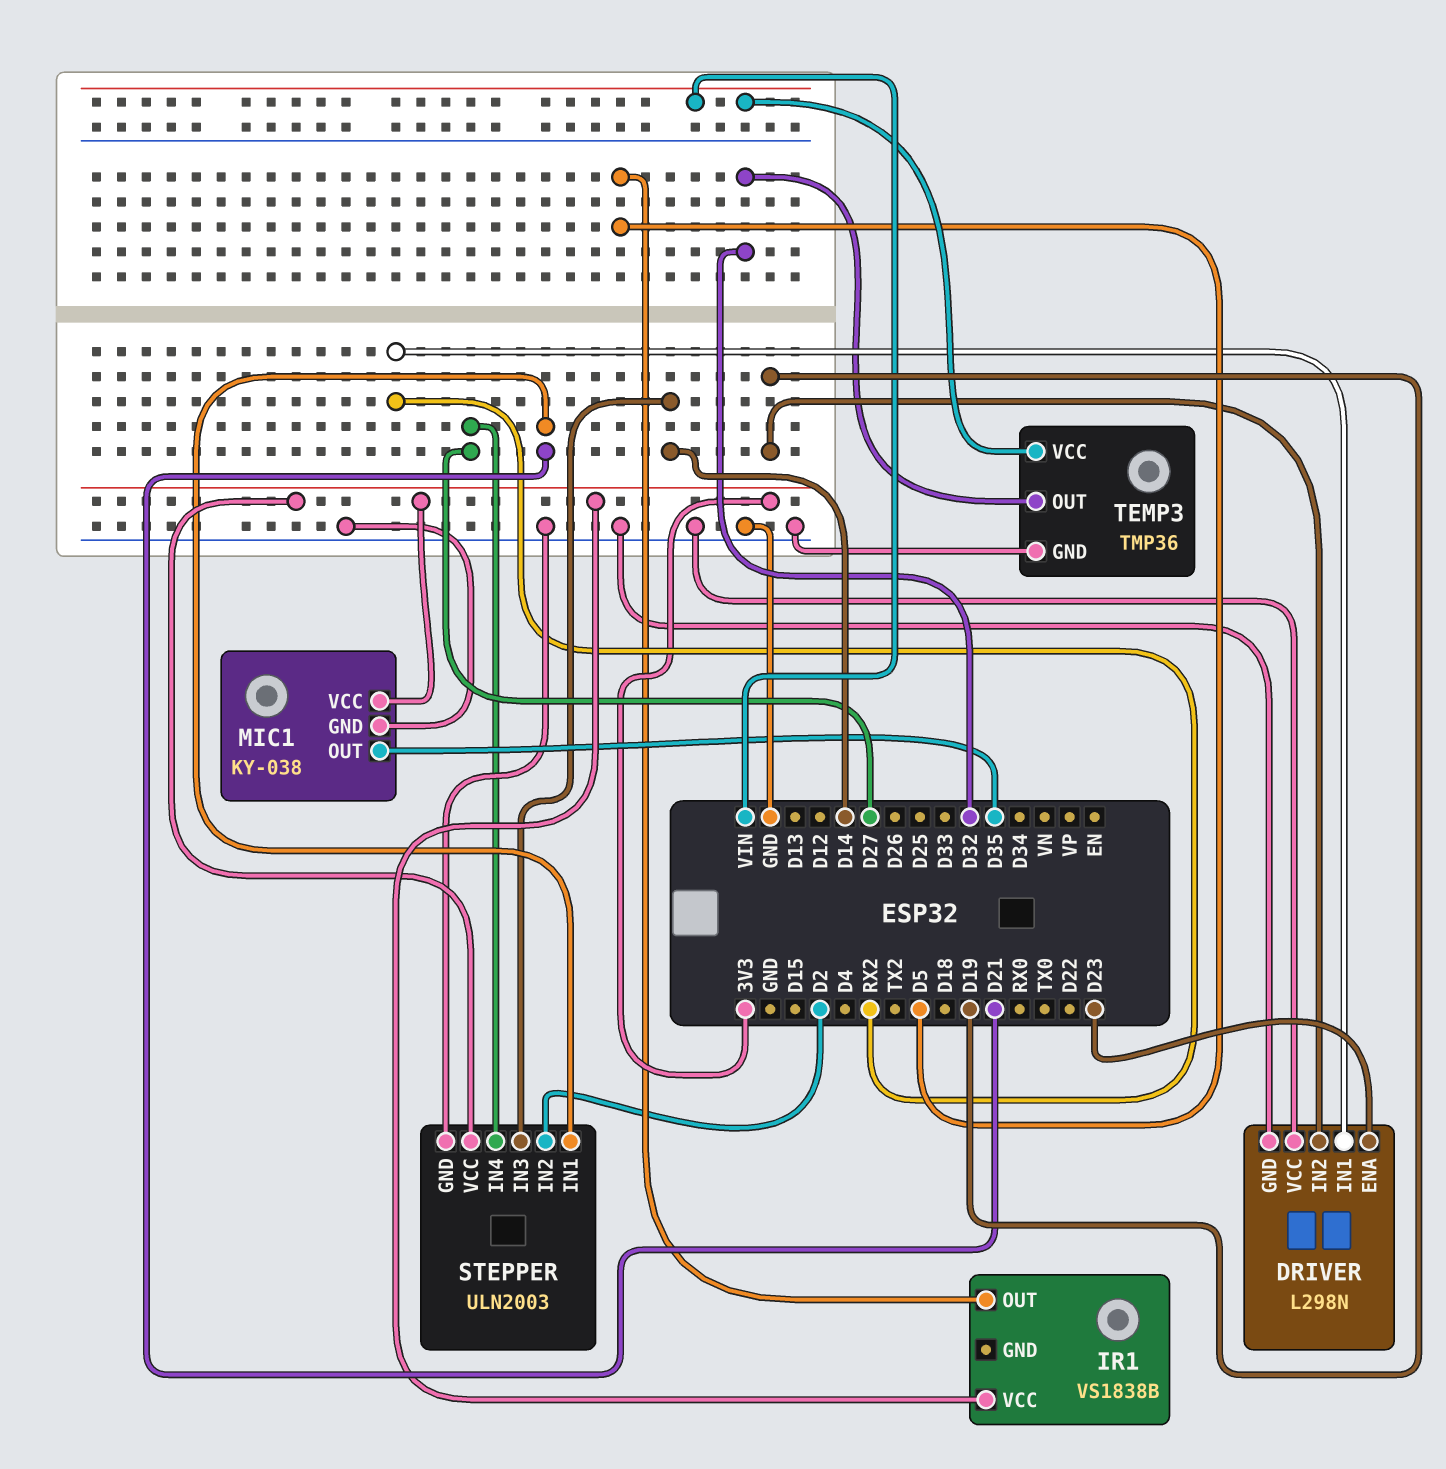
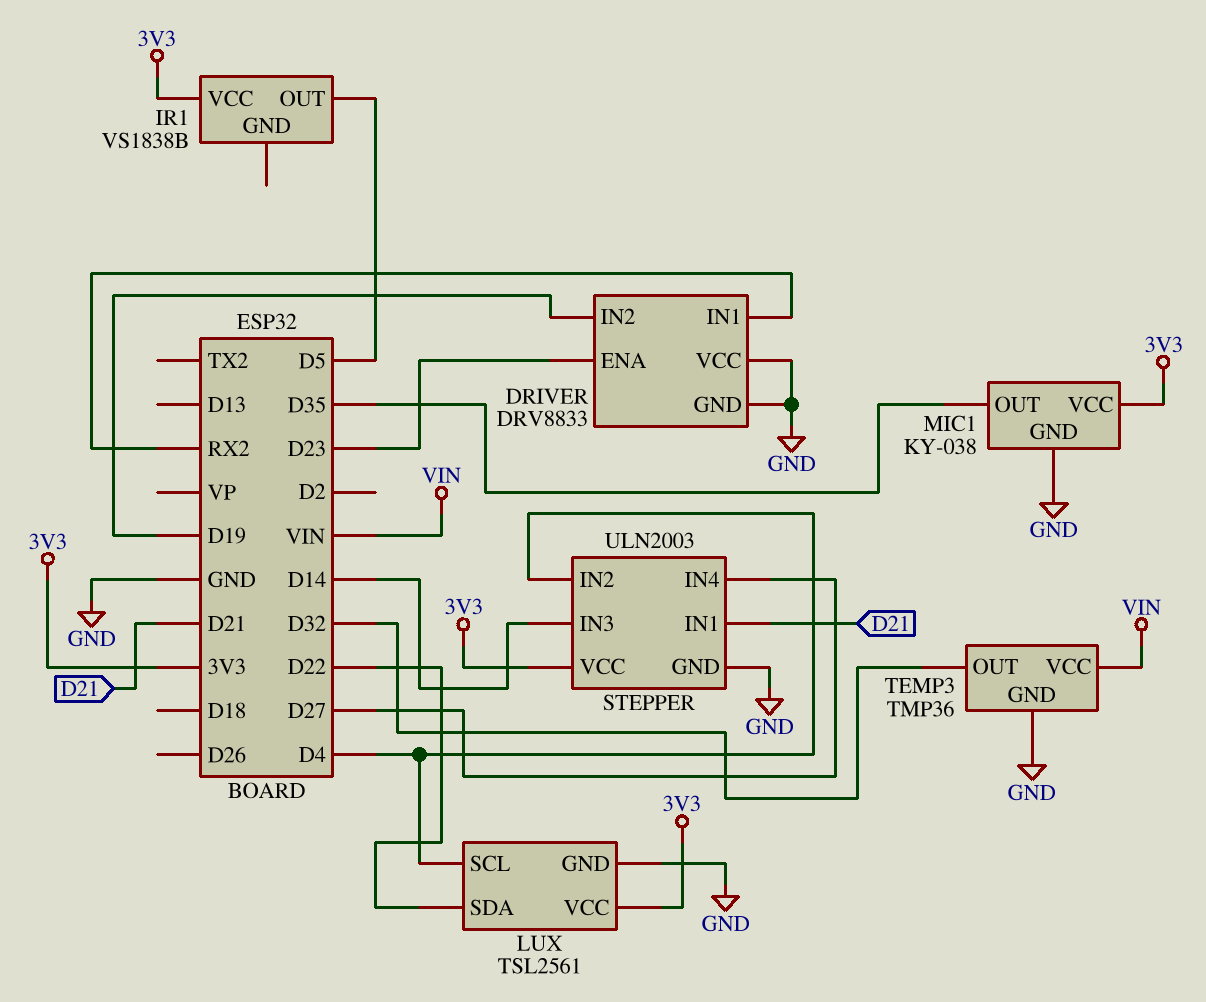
DRIVER: L298N -> DRV8833
LUX: none -> TSL2561
LUX pin GND: none -> GND
LUX pin SCL: none -> D4
LUX pin SDA: none -> D22
LUX pin VCC: none -> 3V3
STEPPER pin IN2: D2 -> D4

